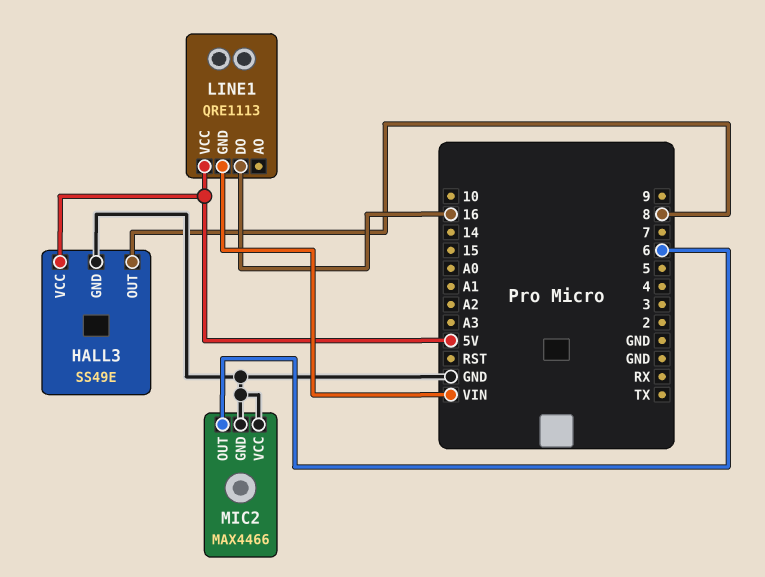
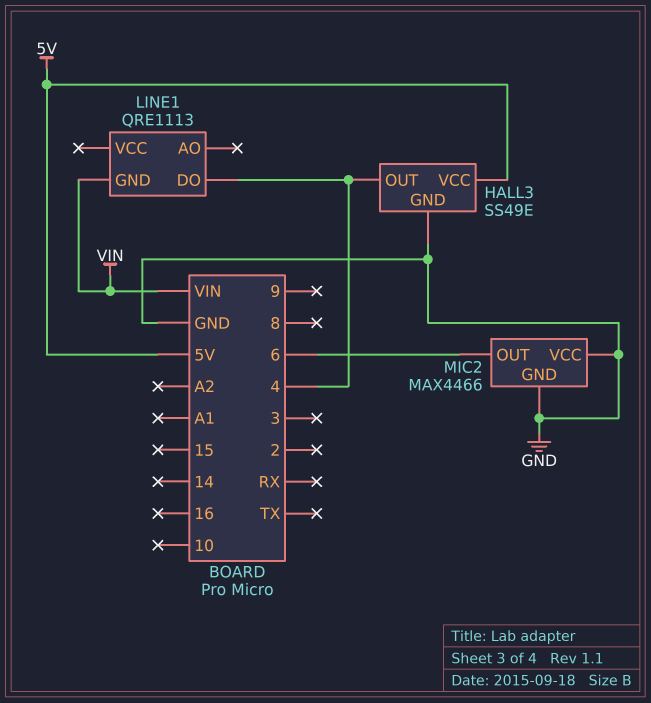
HALL3 pin OUT: 8 -> 4
LINE1 pin DO: 16 -> 4
LINE1 pin VCC: 5V -> none

